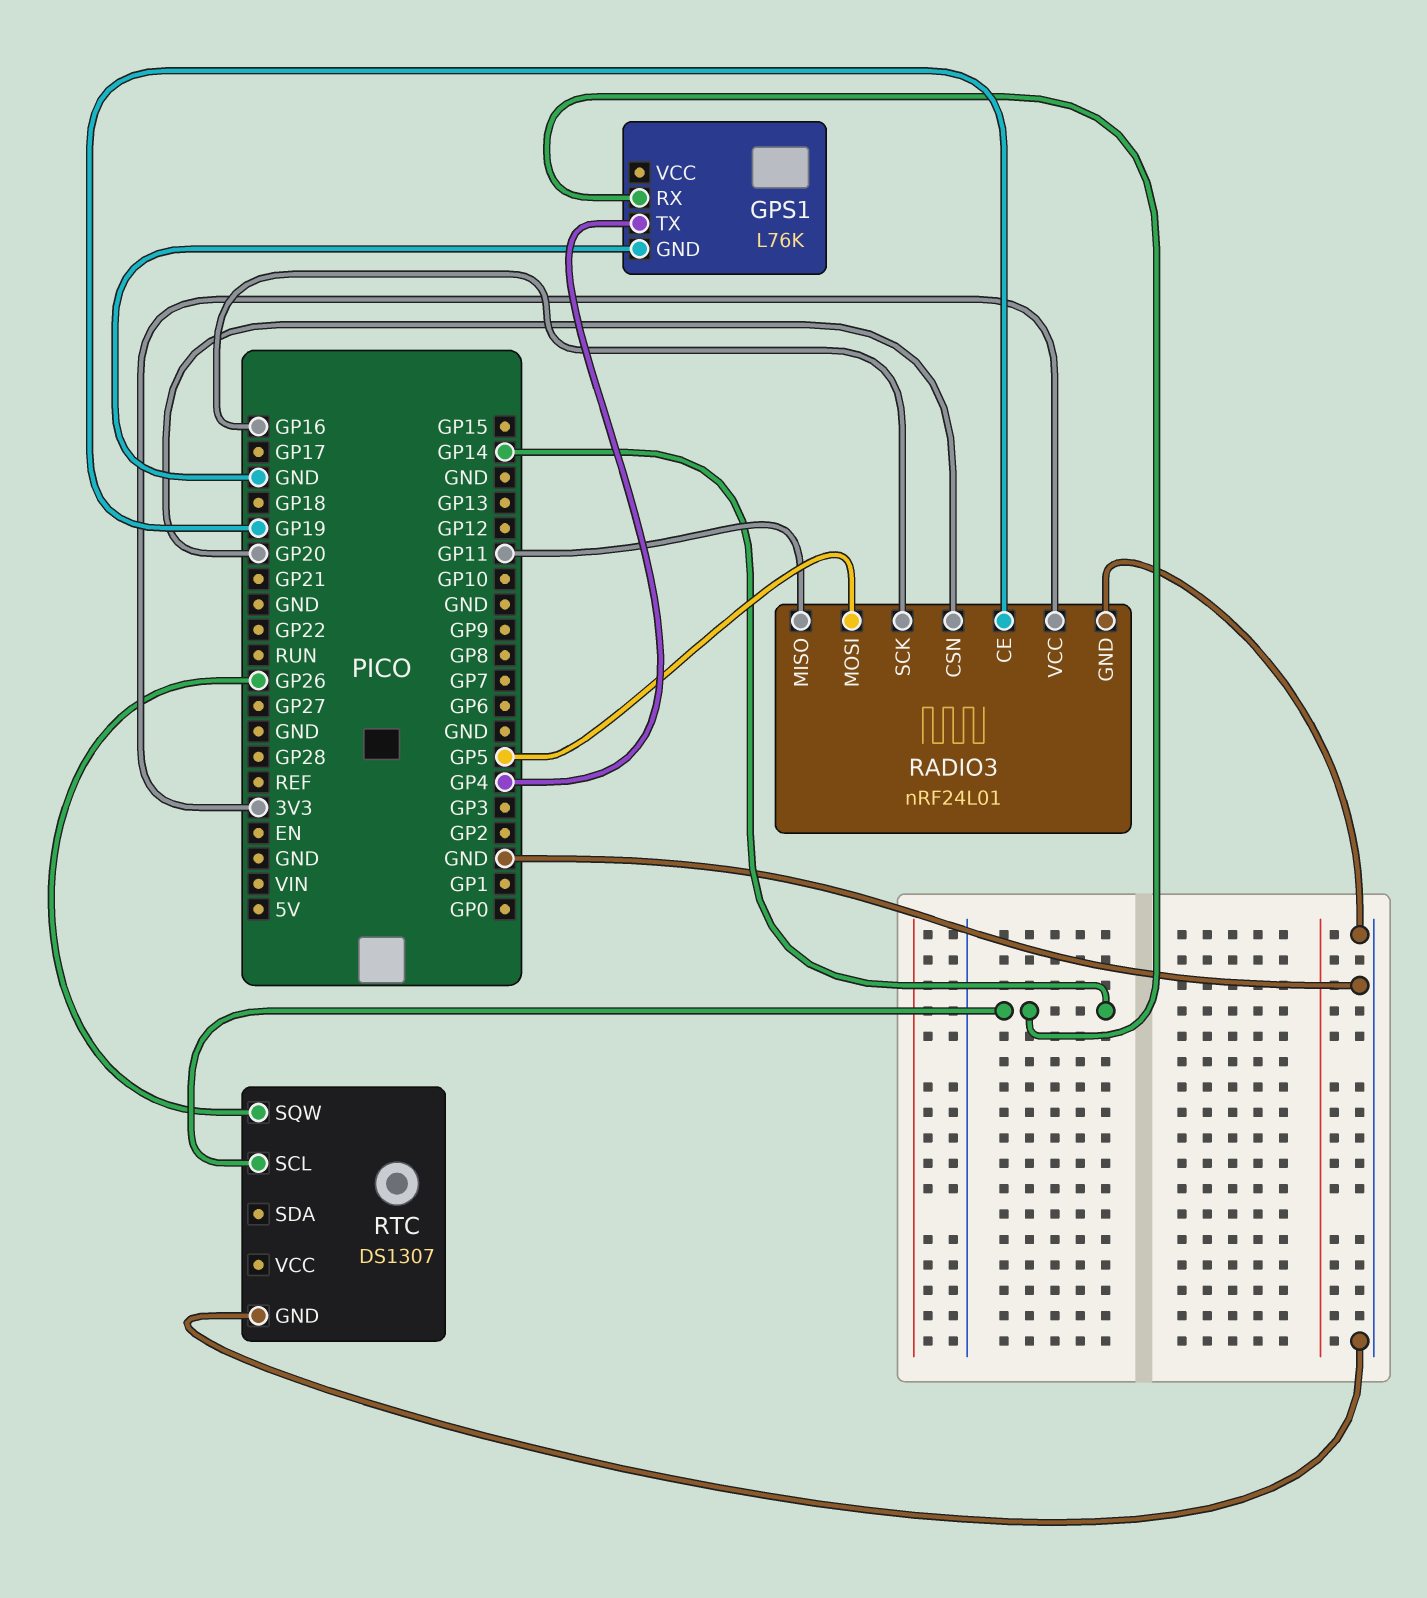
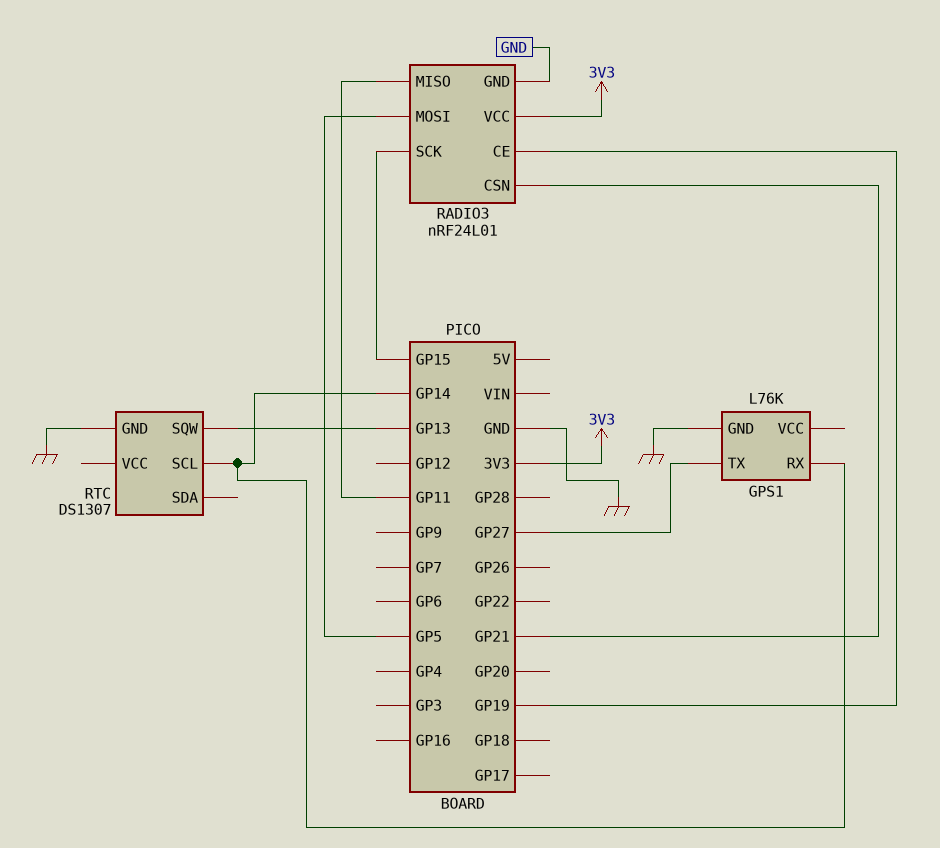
GPS1 pin TX: GP4 -> GP27
RADIO3 pin CSN: GP20 -> GP21
RADIO3 pin SCK: GP16 -> GP15
RTC pin SQW: GP26 -> GP13

